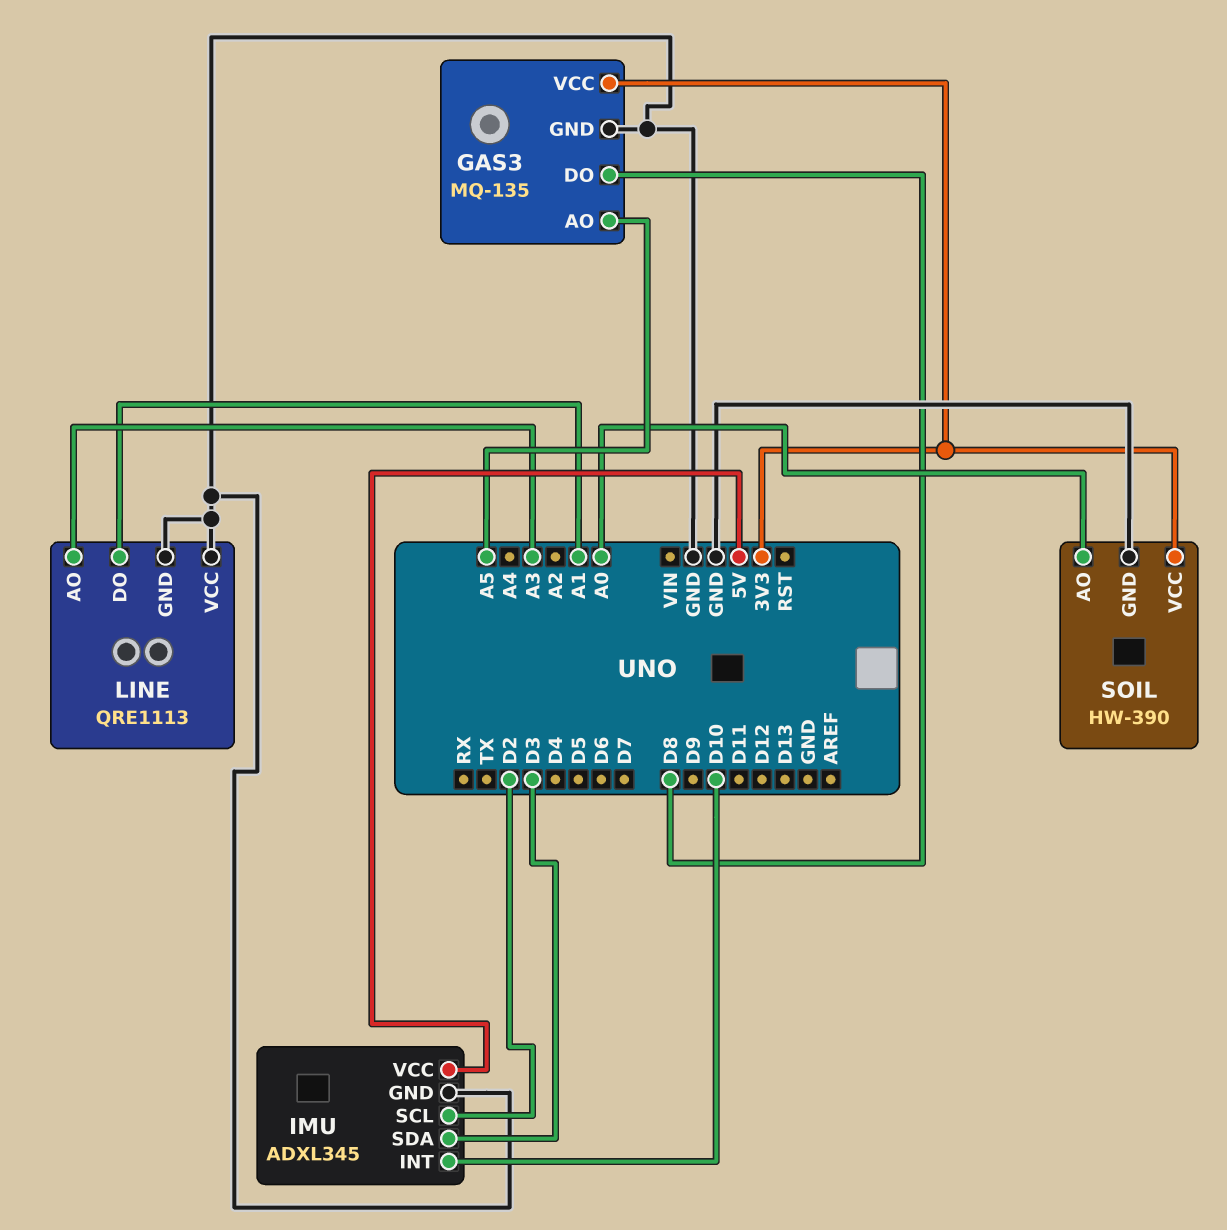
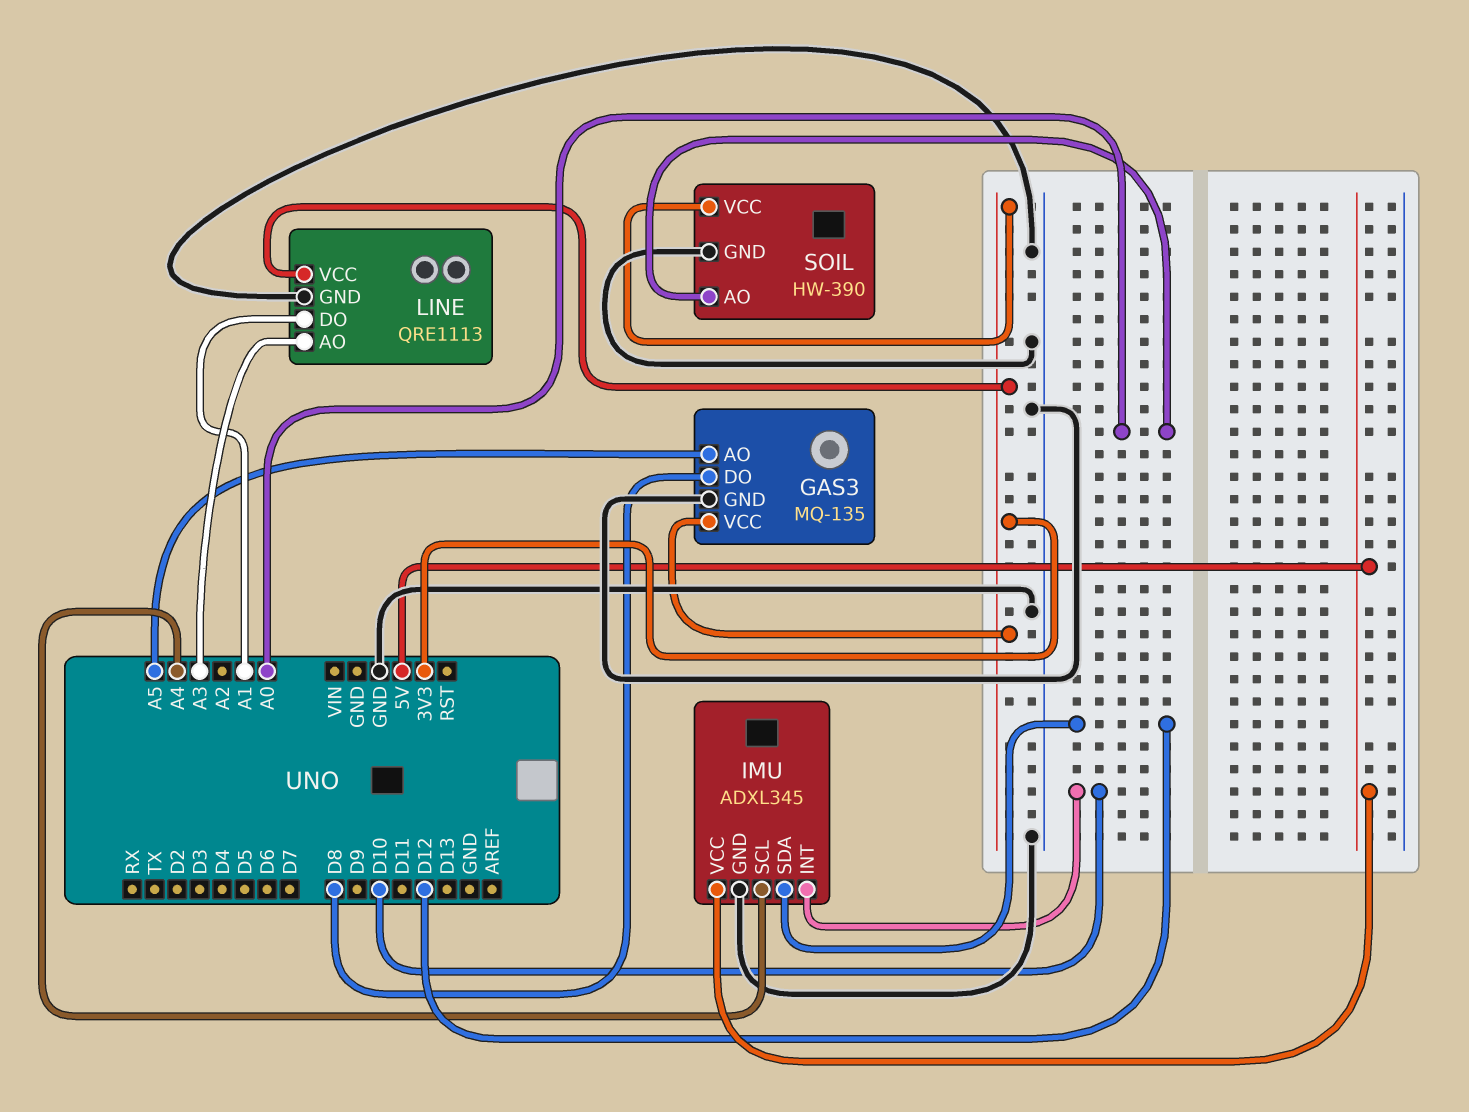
IMU pin SCL: D2 -> A4
IMU pin SDA: D3 -> D12
LINE pin VCC: GND -> 3V3

